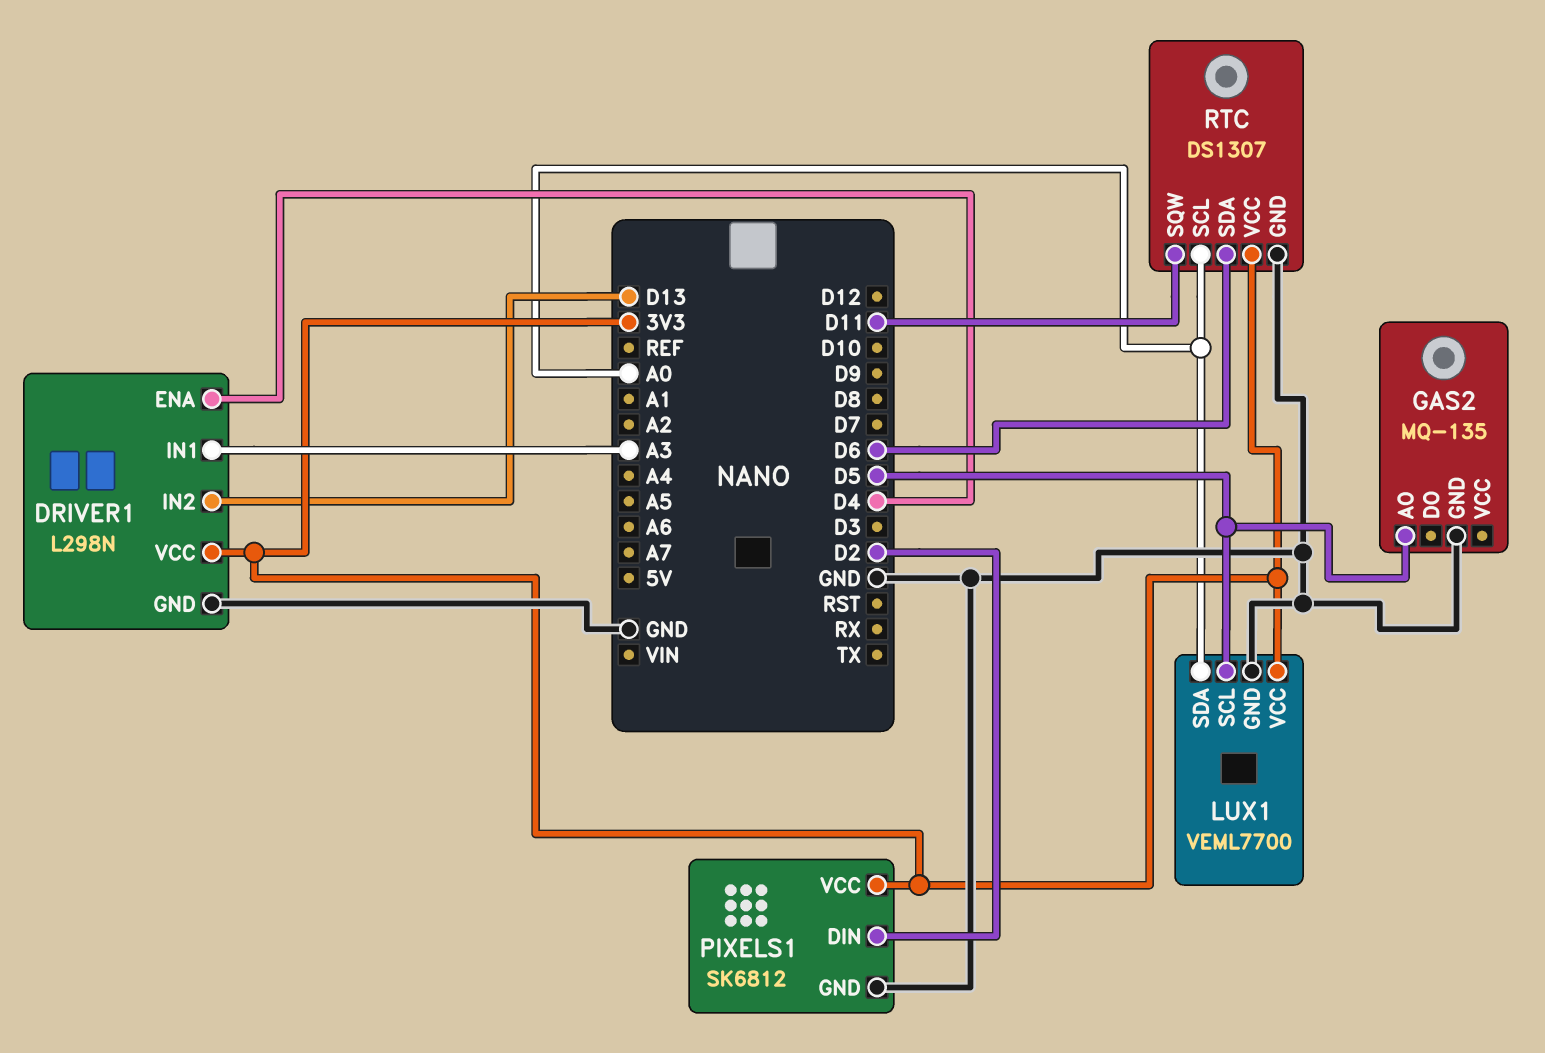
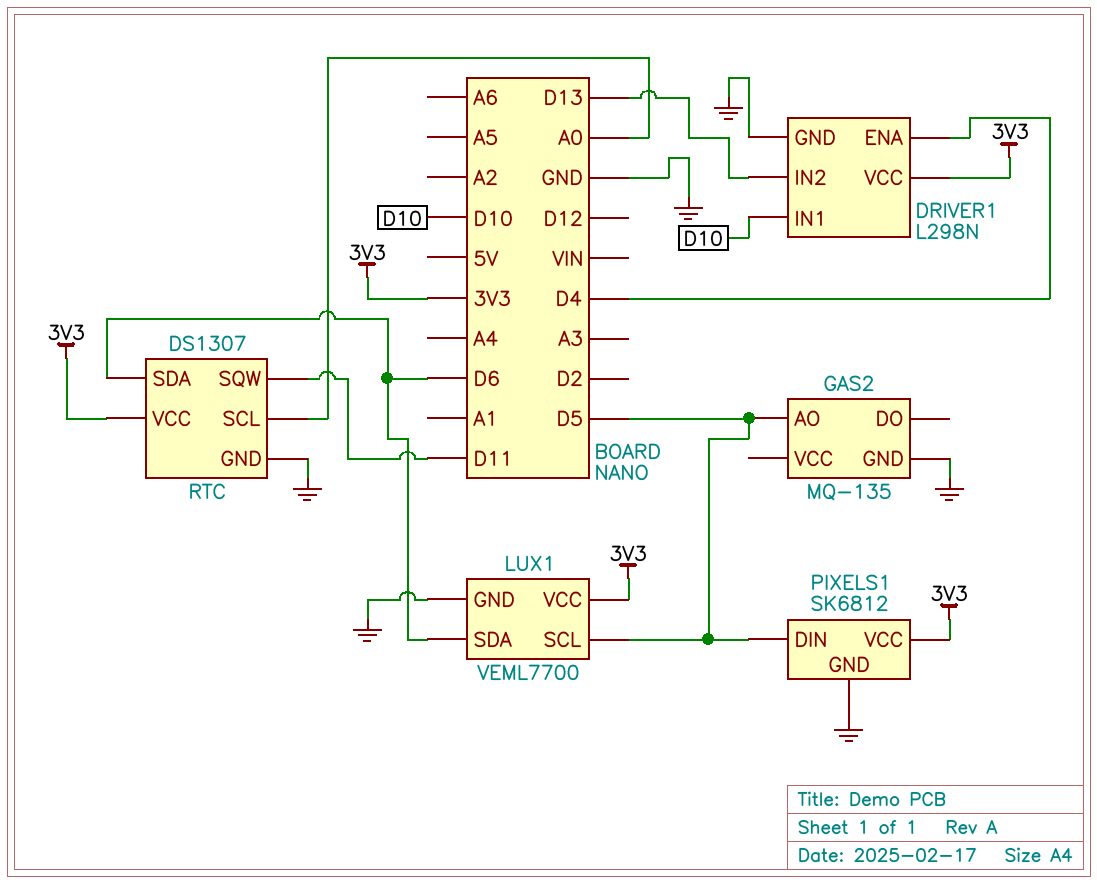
DRIVER1 pin IN1: A3 -> D10
LUX1 pin SDA: A0 -> D6
PIXELS1 pin DIN: D2 -> D5

